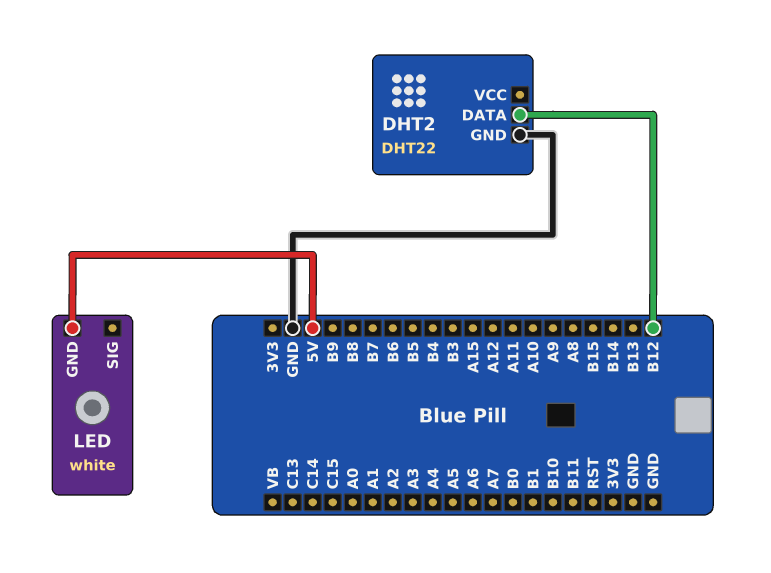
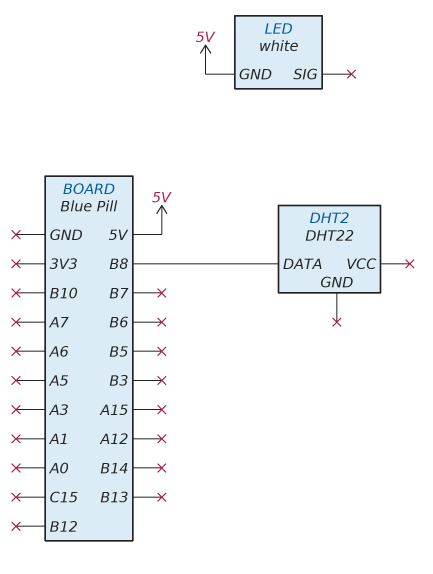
DHT2 pin DATA: B12 -> B8
DHT2 pin GND: GND -> none

